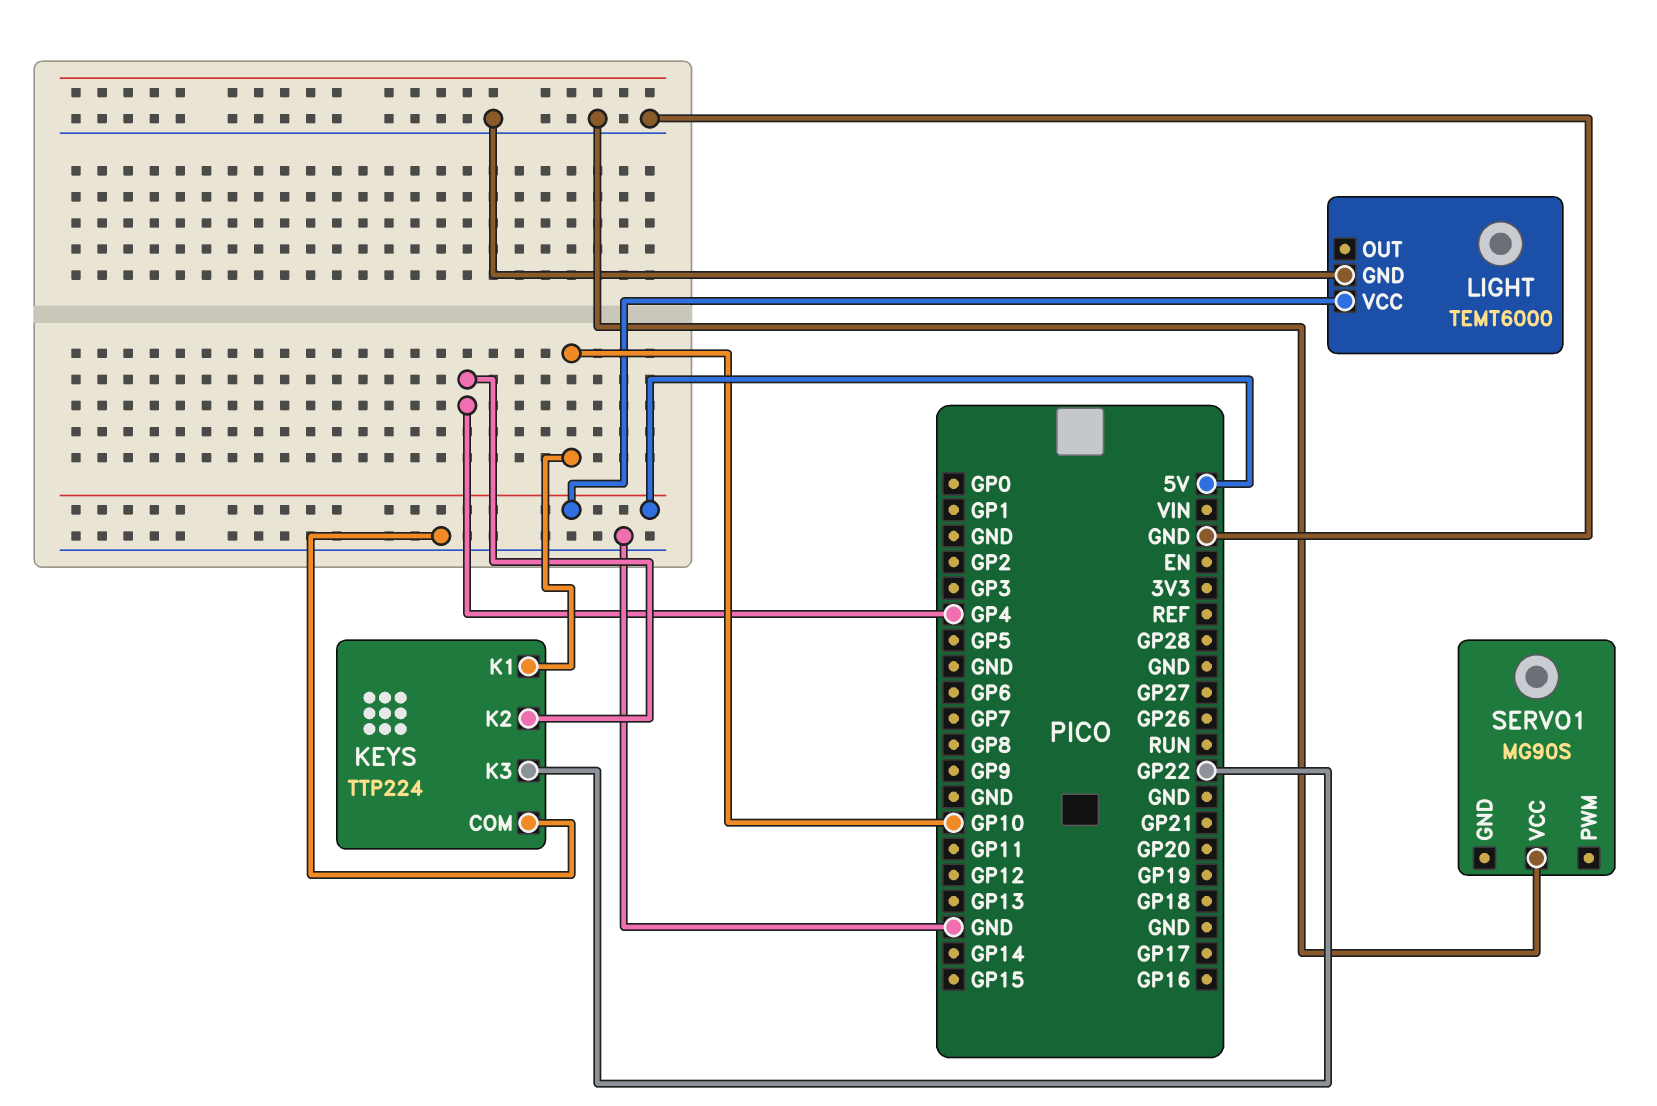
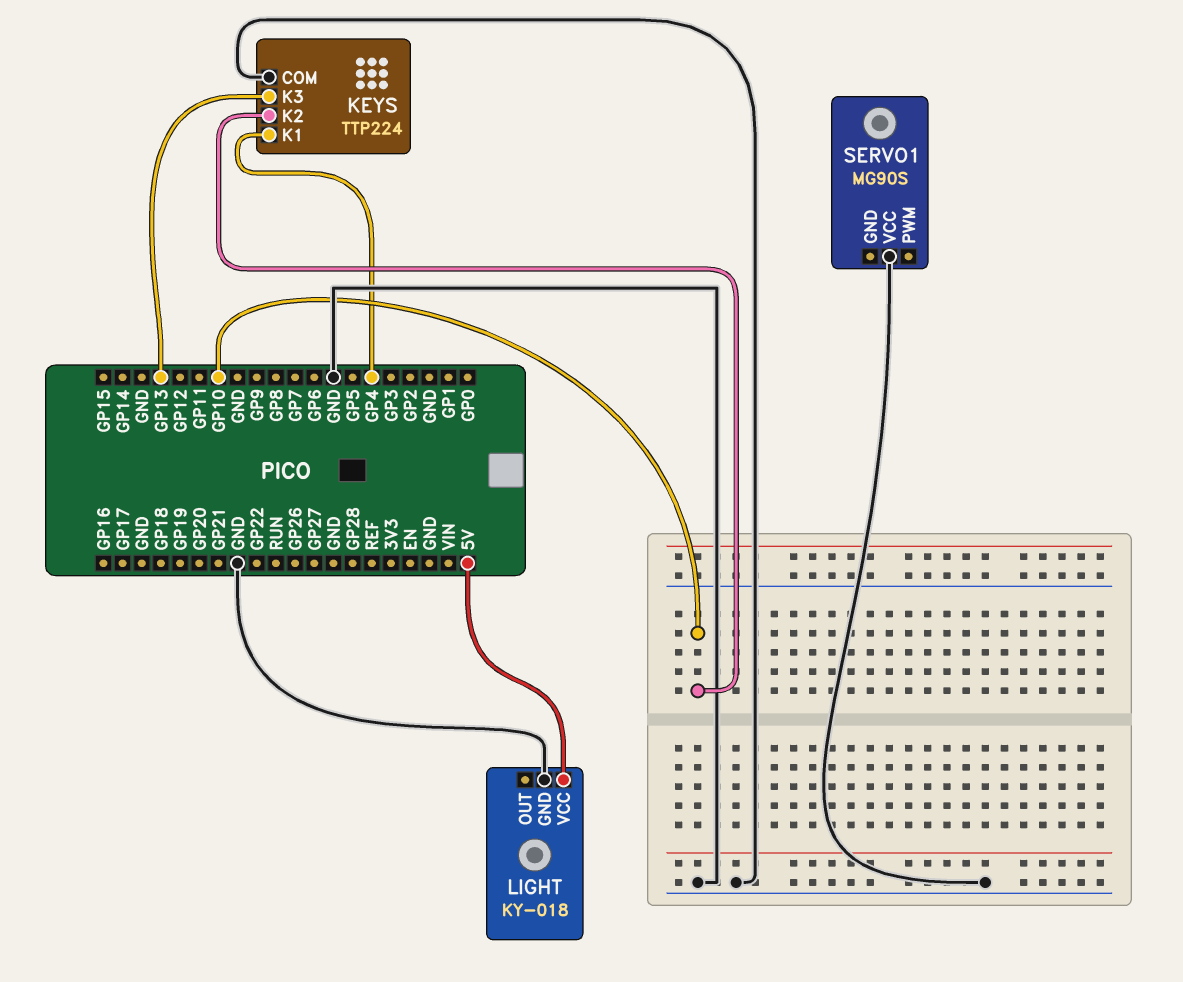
KEYS pin K1: GP10 -> GP4
KEYS pin K2: GP4 -> GP10
KEYS pin K3: GP22 -> GP13
LIGHT: TEMT6000 -> KY-018

